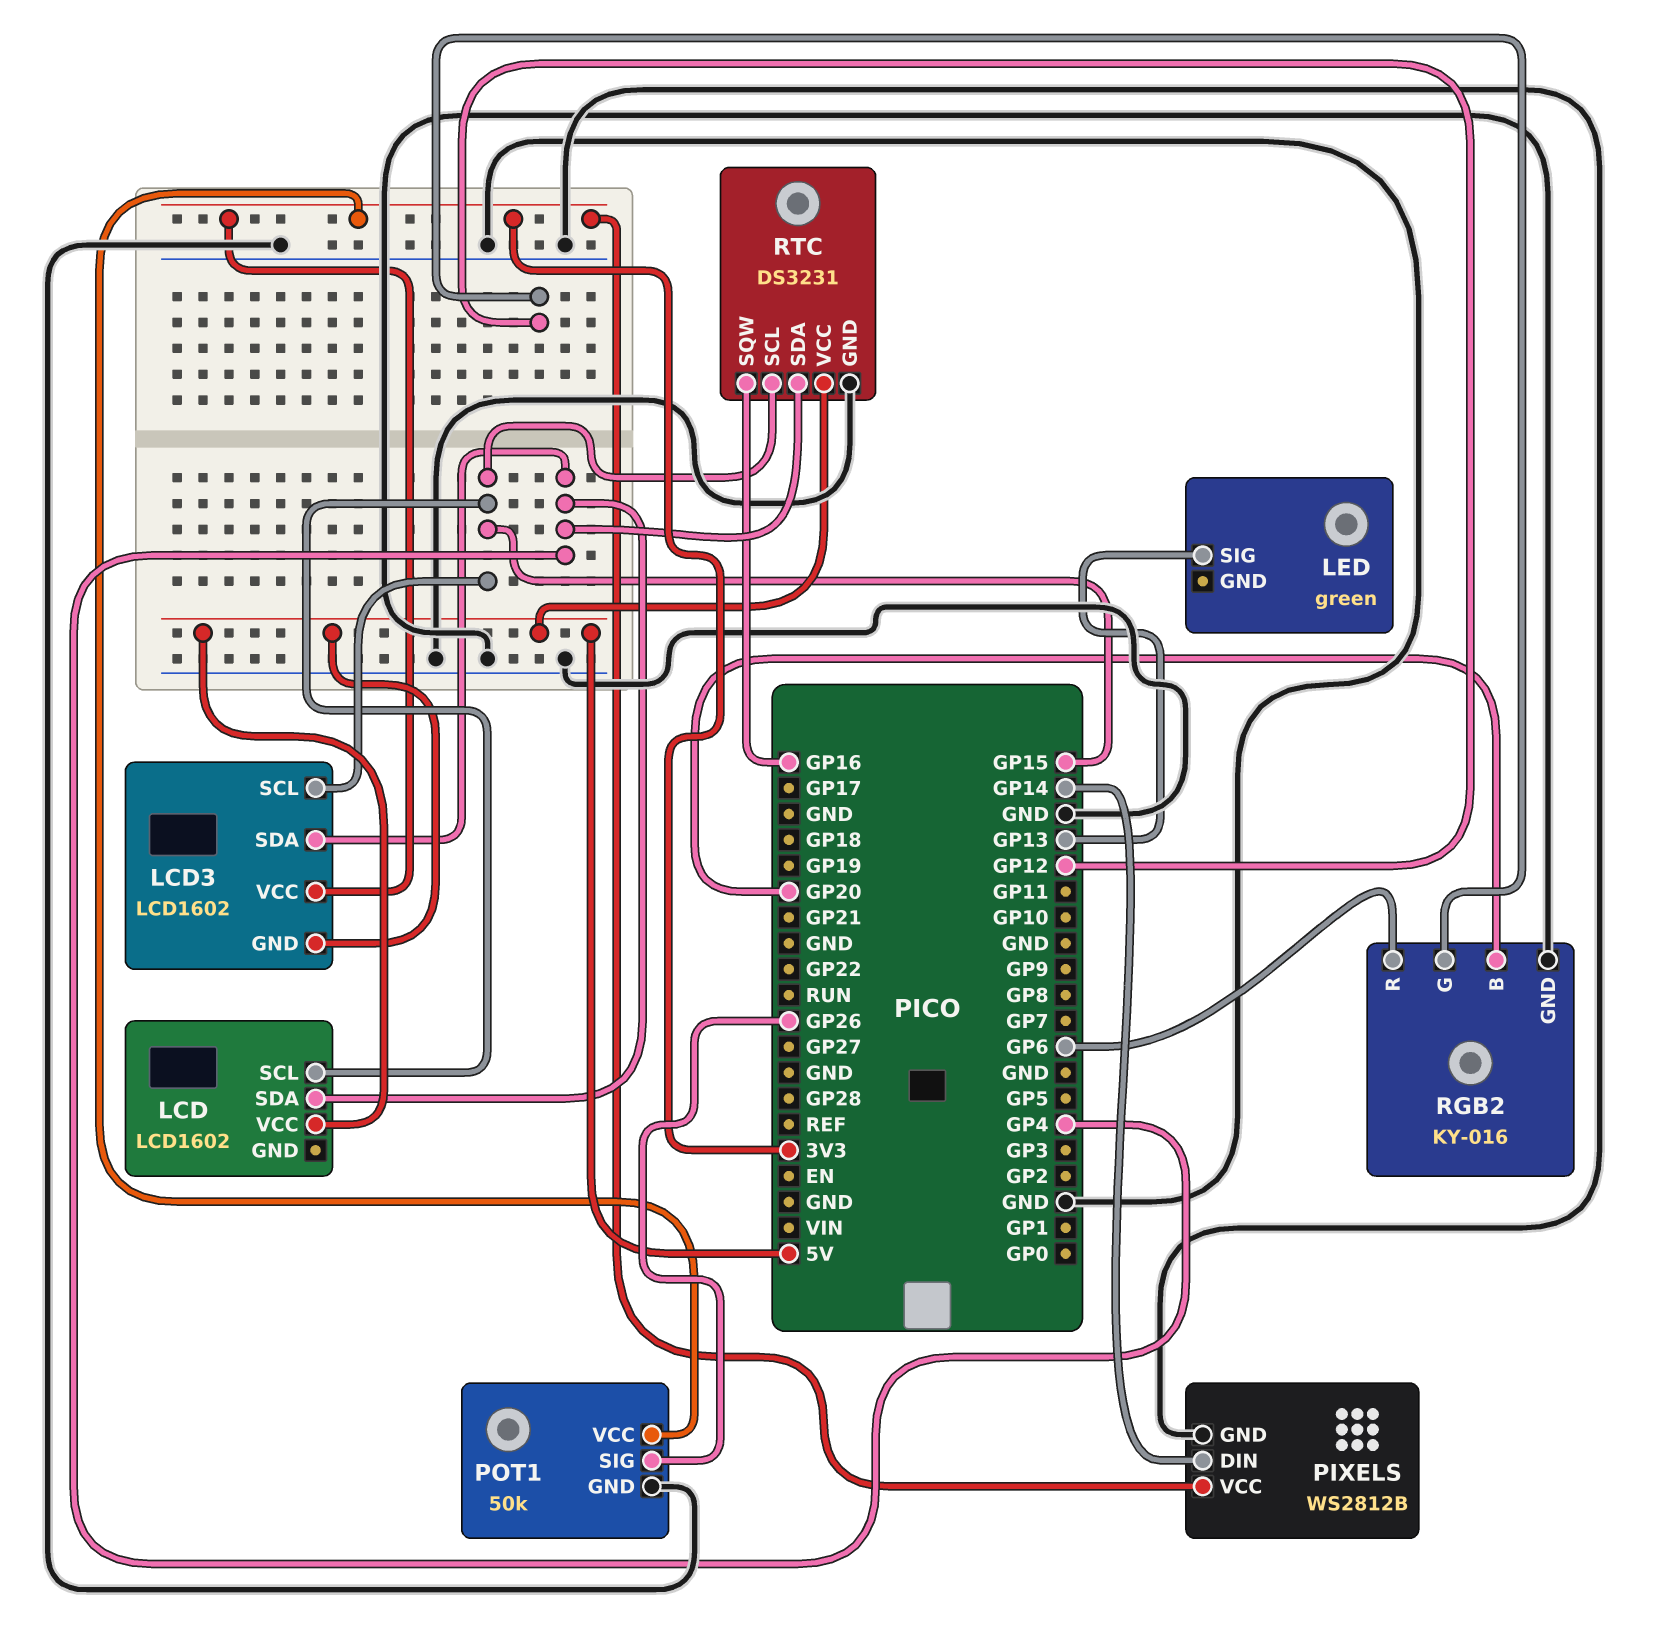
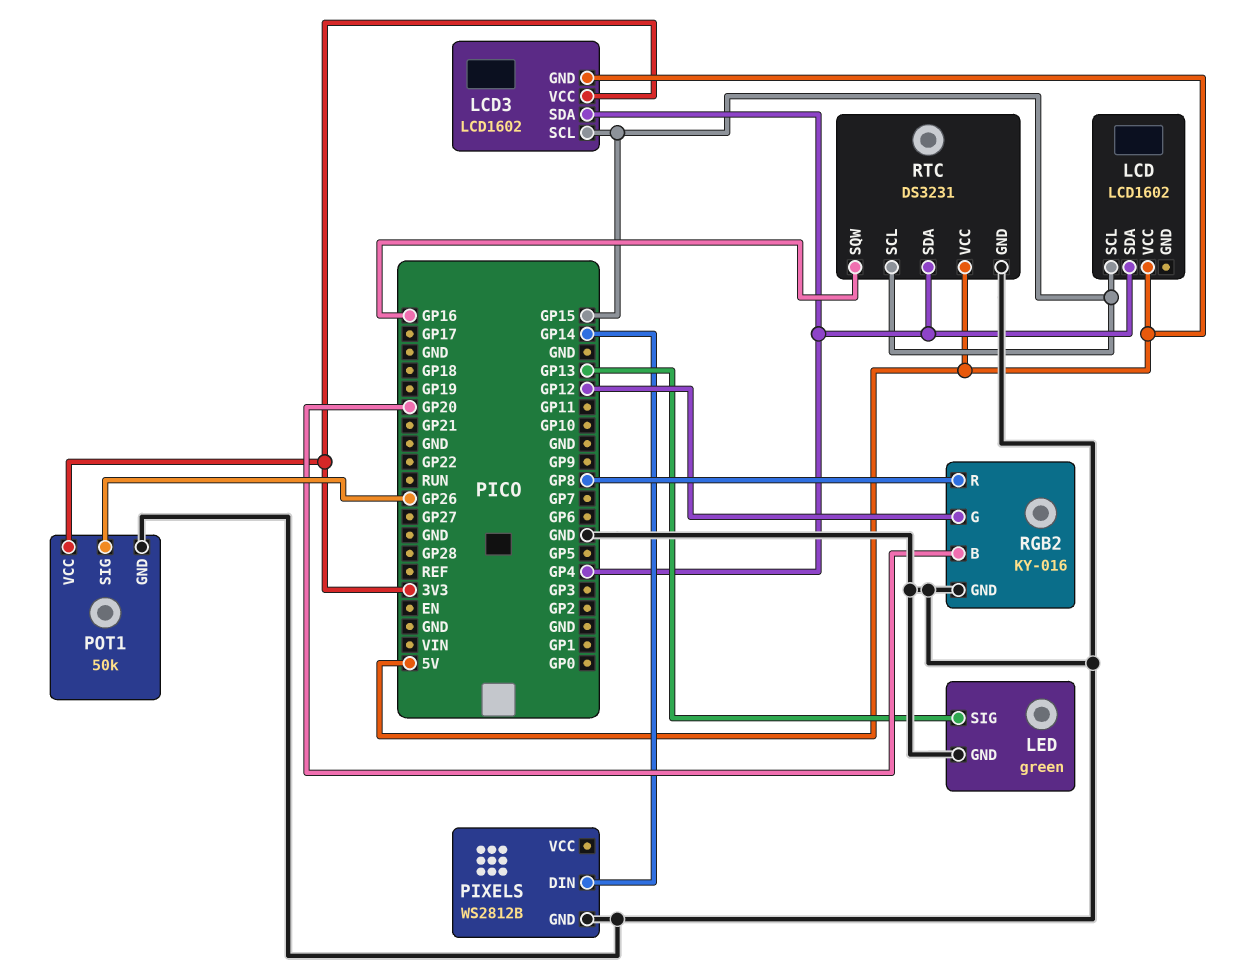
LED pin GND: none -> GND
PIXELS pin VCC: 3V3 -> none
RGB2 pin R: GP6 -> GP8

